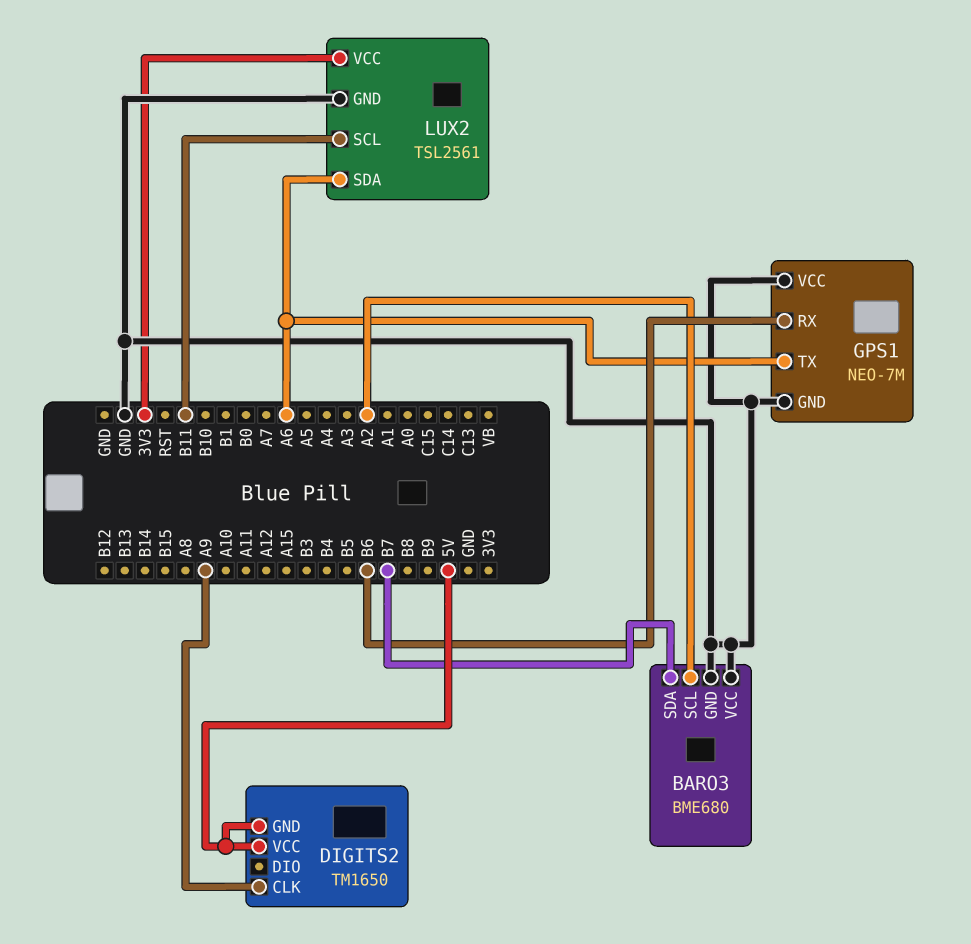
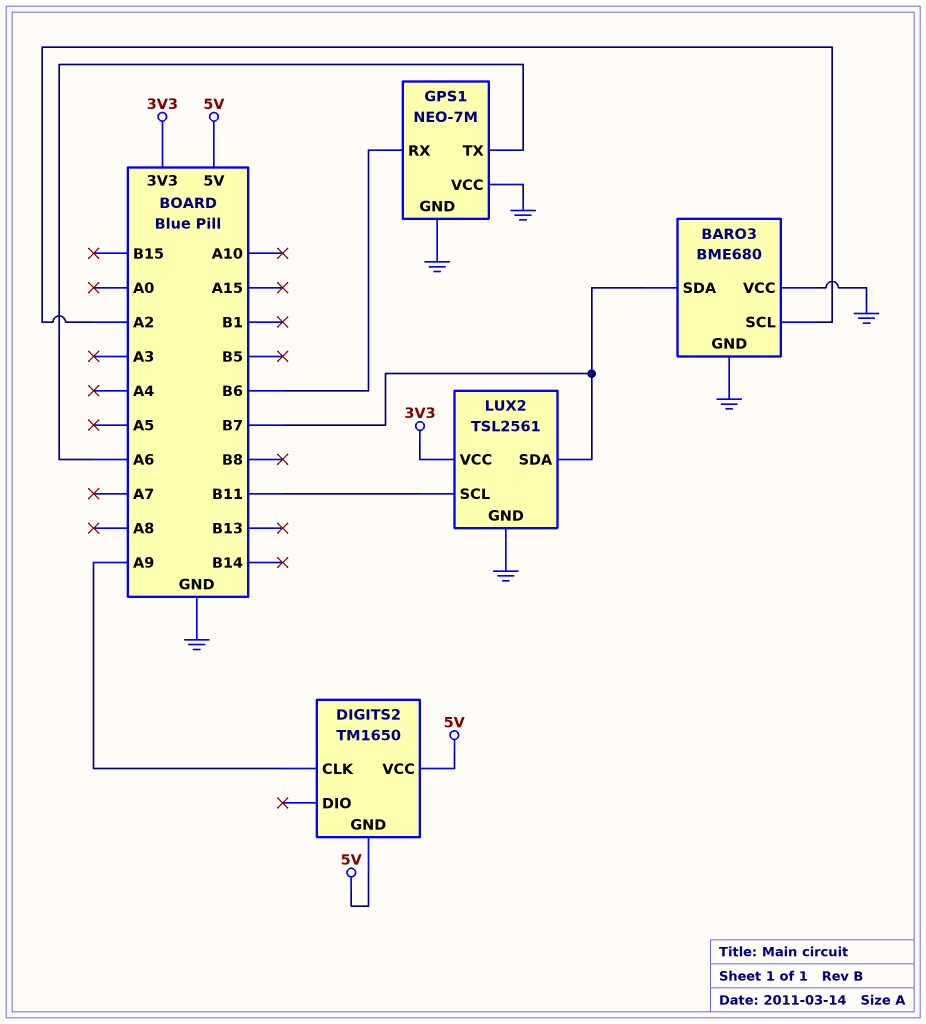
LUX2 pin SDA: A6 -> B7

